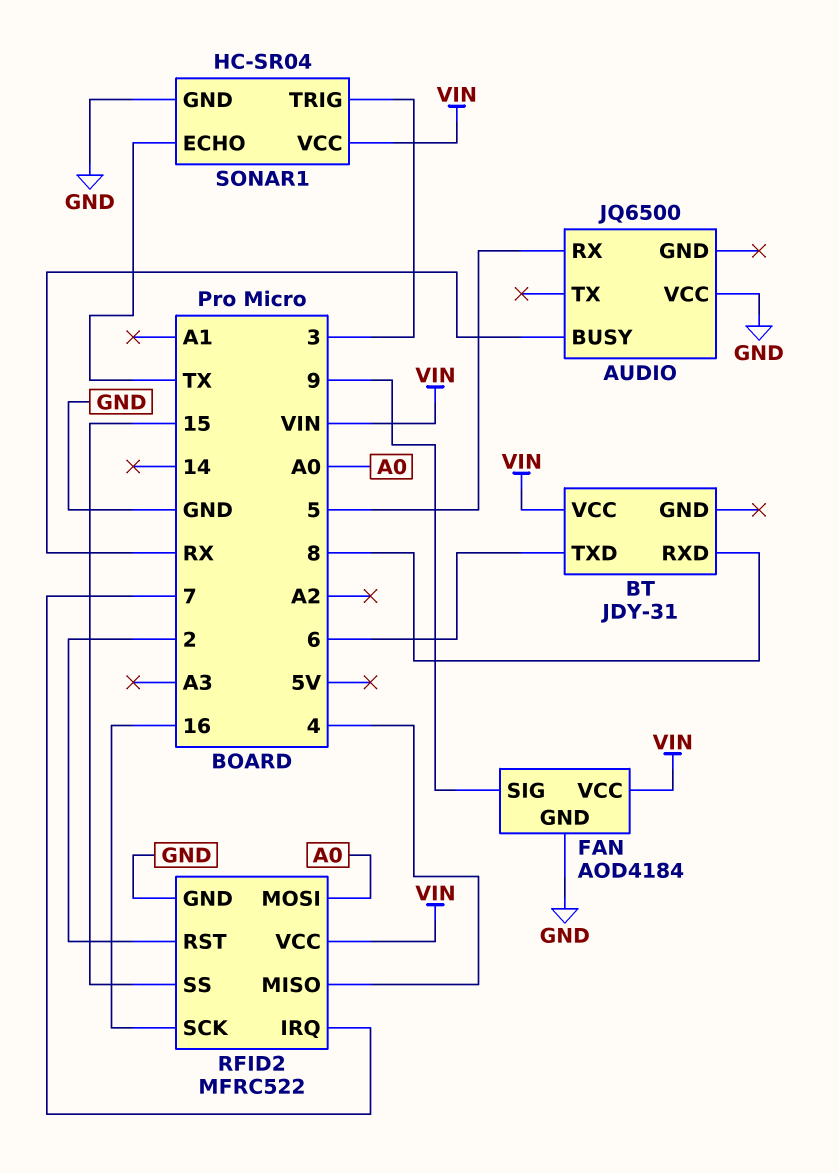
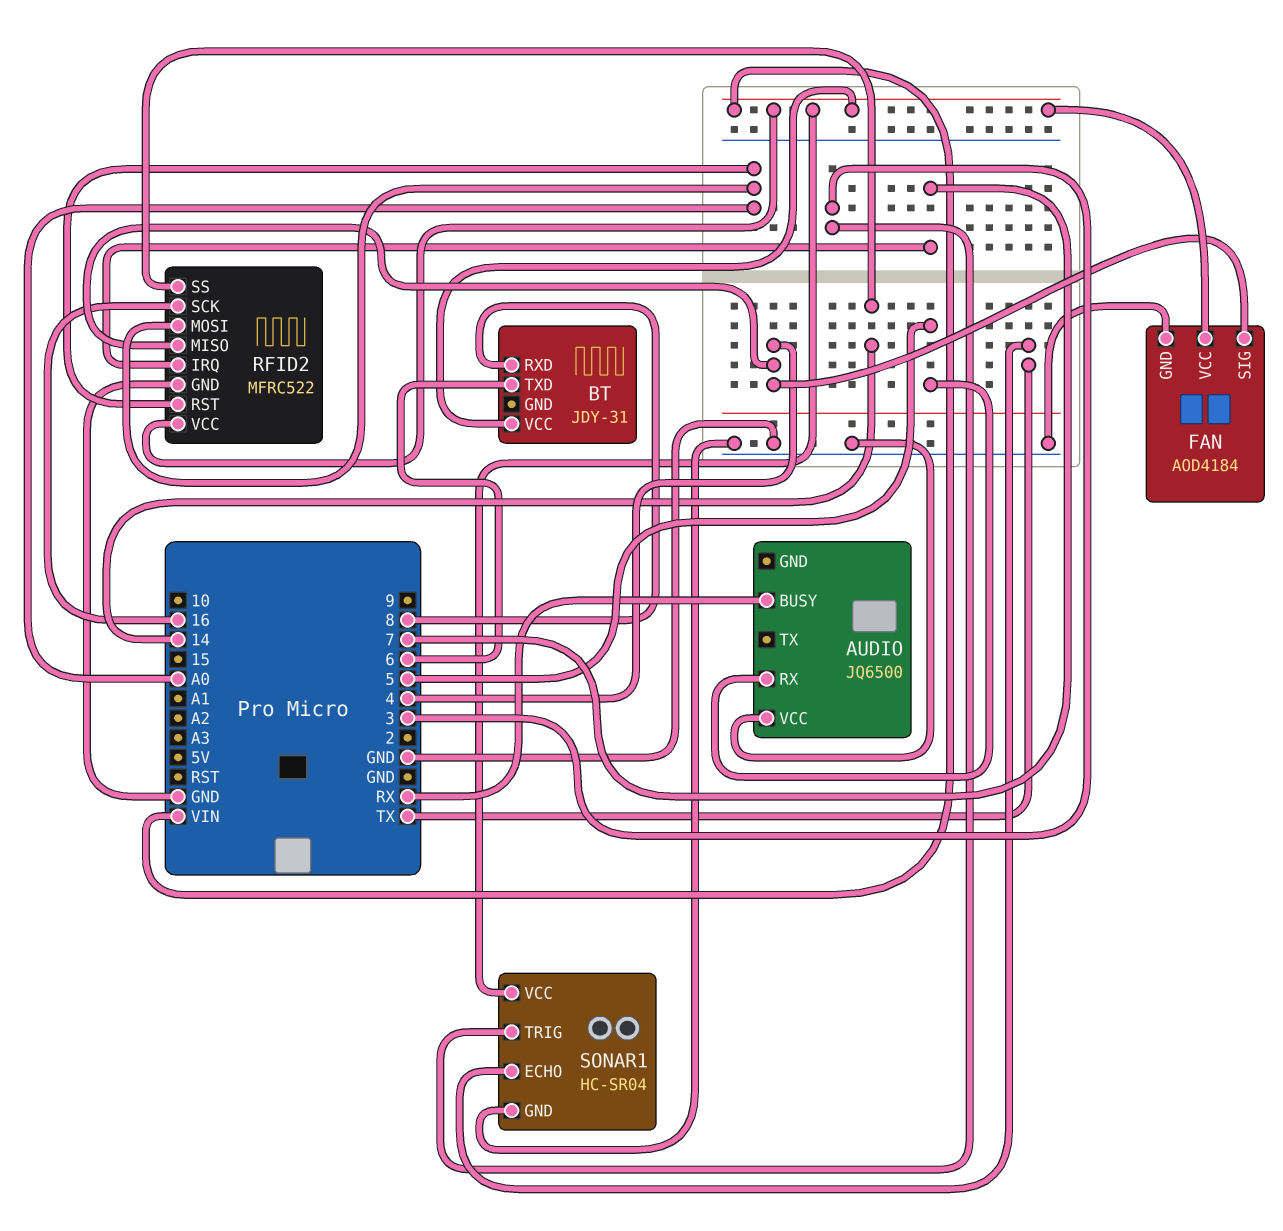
FAN pin SIG: 9 -> 4
RFID2 pin RST: 2 -> A0
RFID2 pin SS: 15 -> 14

